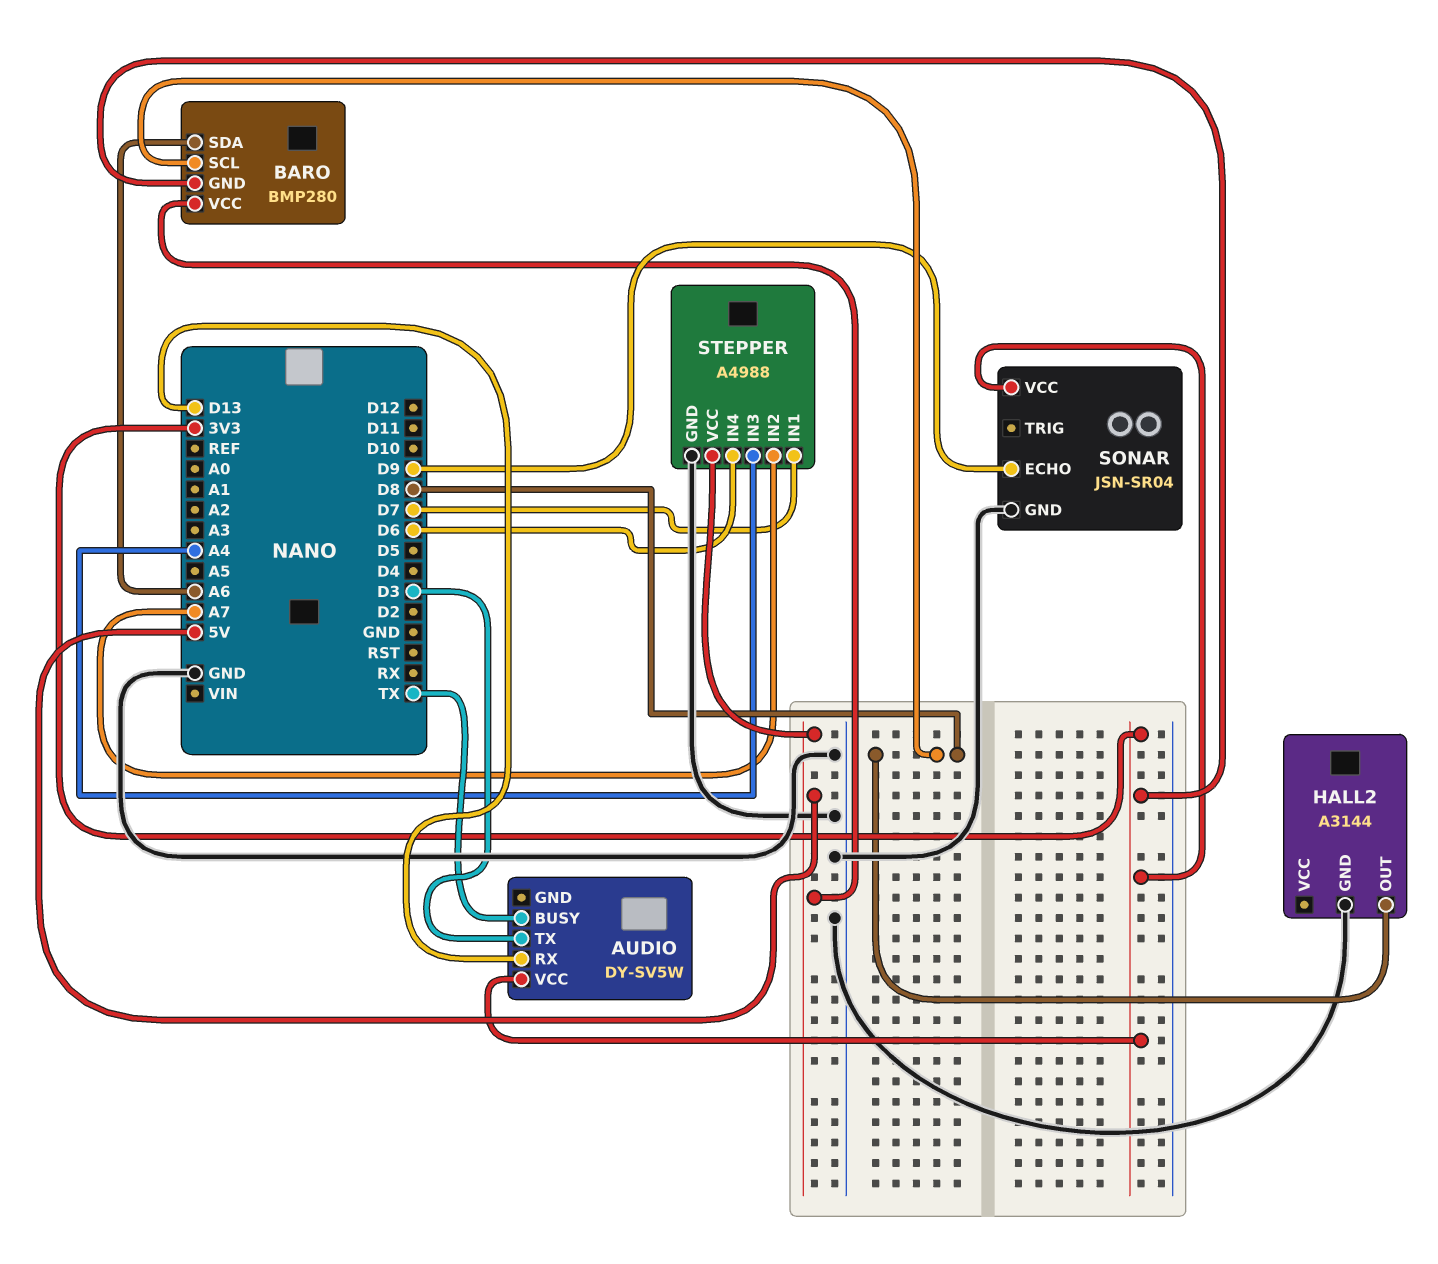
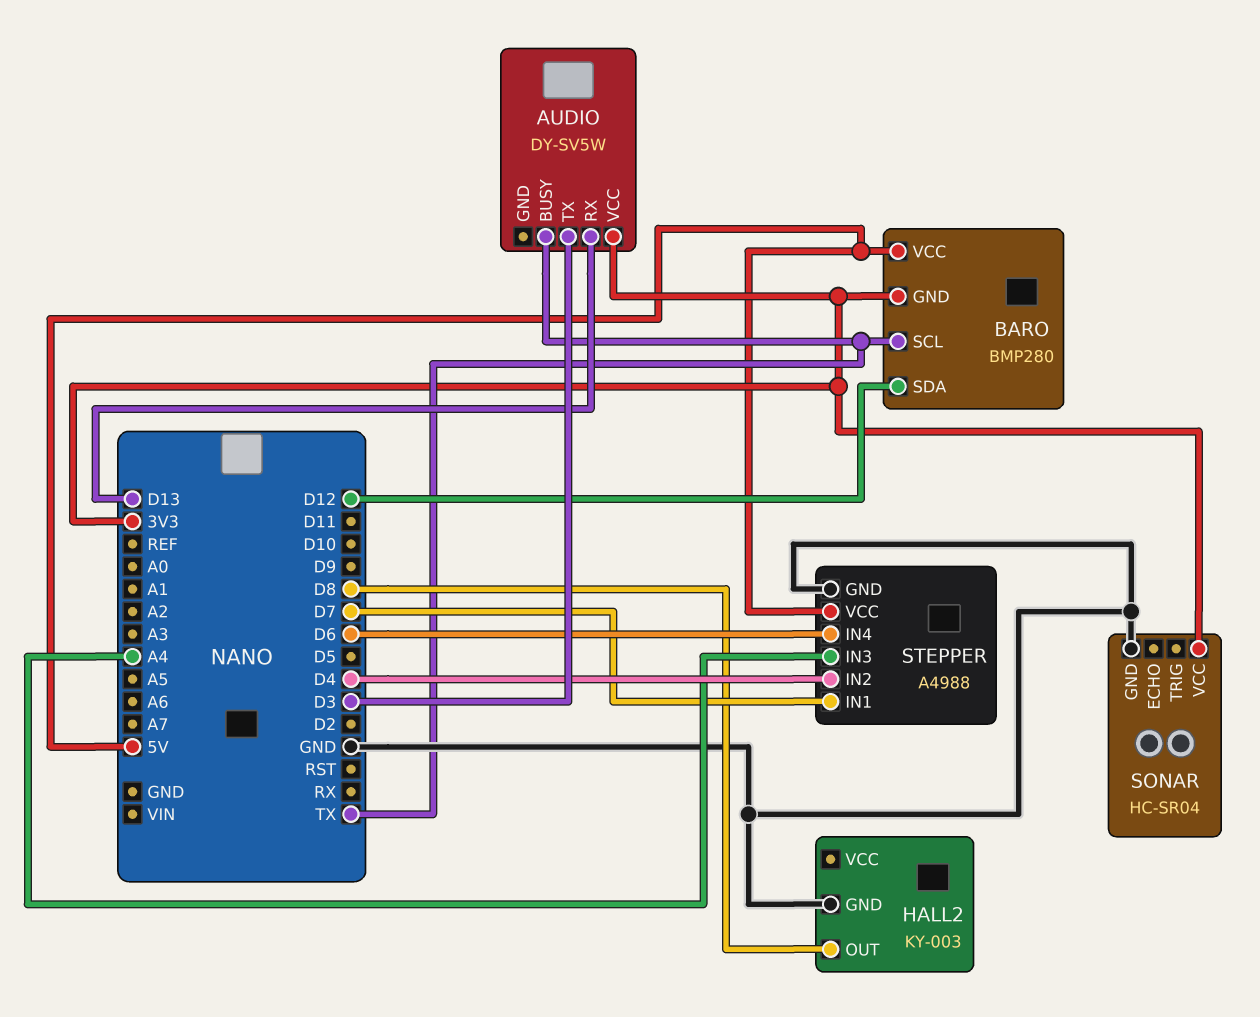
BARO pin SCL: D8 -> TX
BARO pin SDA: A6 -> D12
HALL2: A3144 -> KY-003
SONAR: JSN-SR04 -> HC-SR04
SONAR pin ECHO: D9 -> none
STEPPER pin IN2: A7 -> D4

